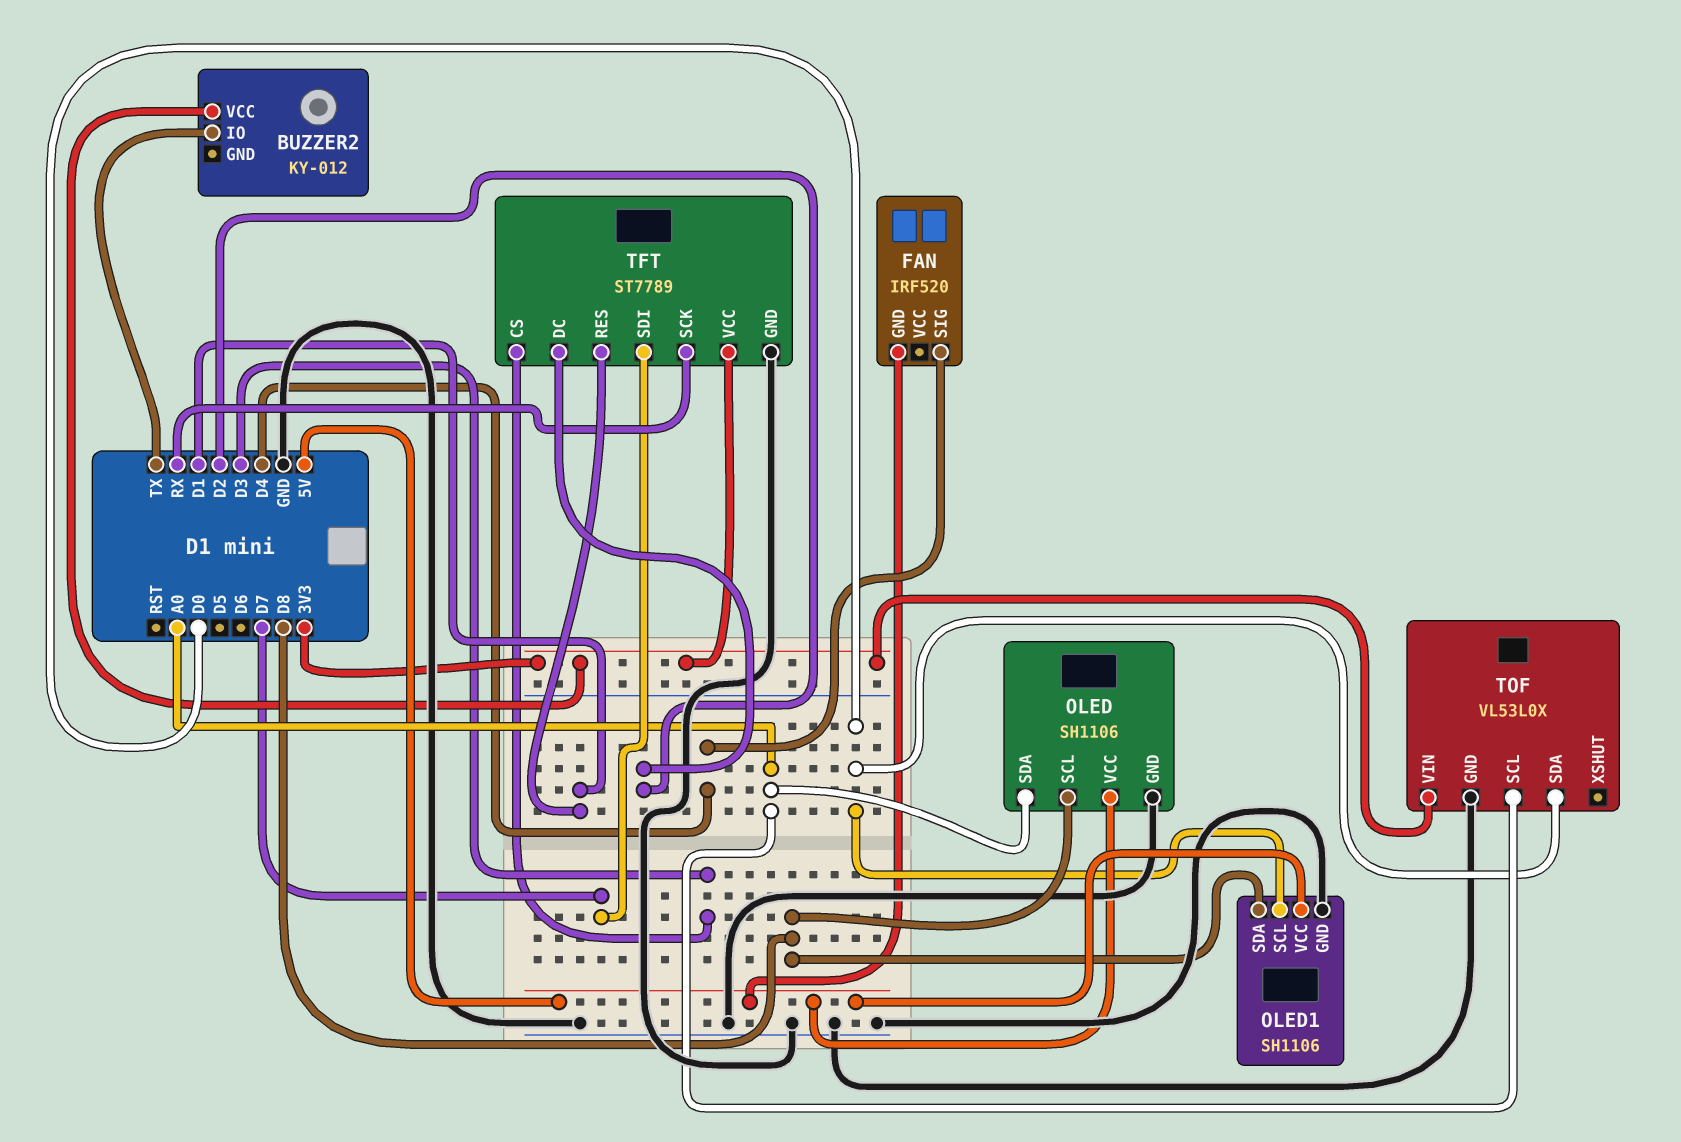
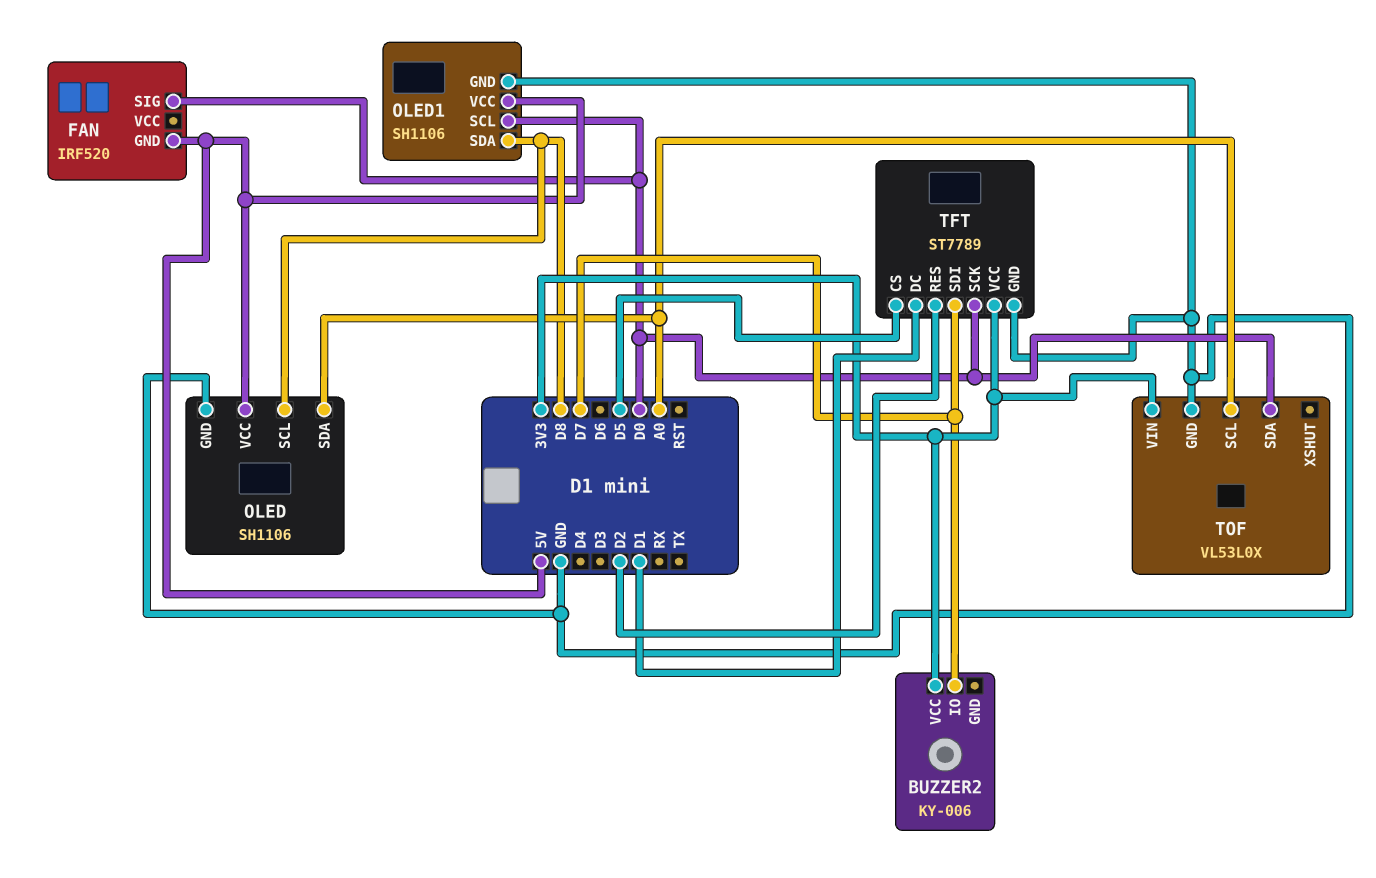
BUZZER2: KY-012 -> KY-006
BUZZER2 pin IO: TX -> D7
FAN pin SIG: D4 -> D0
TFT pin CS: D3 -> D5
TFT pin DC: D2 -> D1
TFT pin RES: D1 -> D2
TFT pin SCK: RX -> D0

